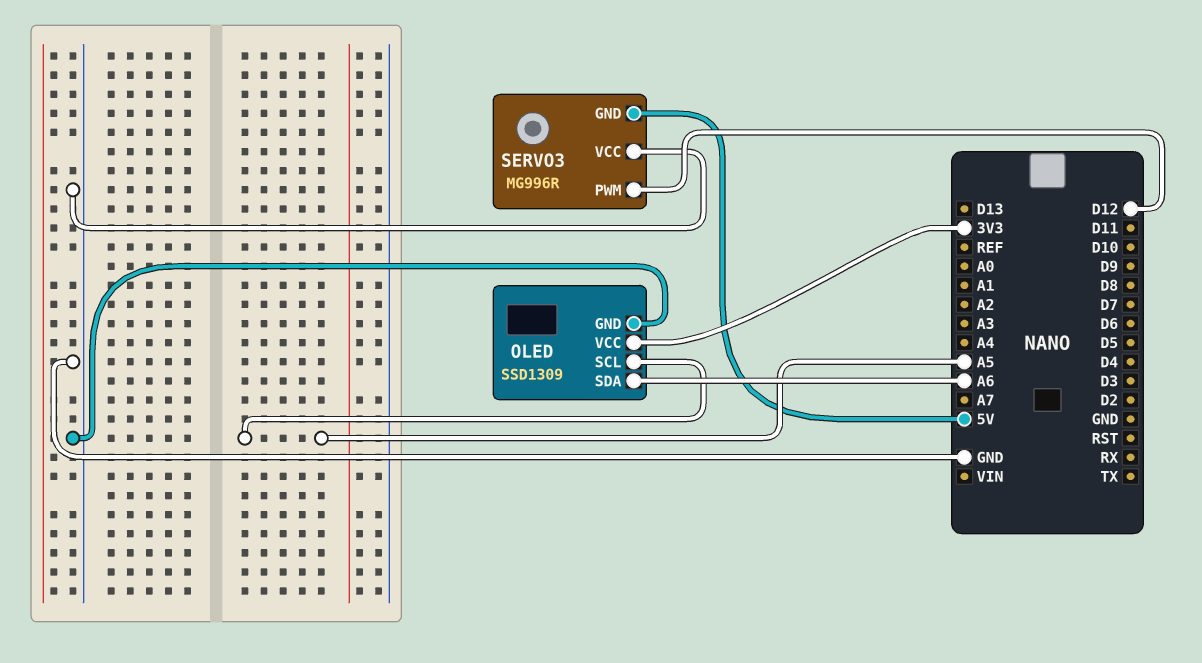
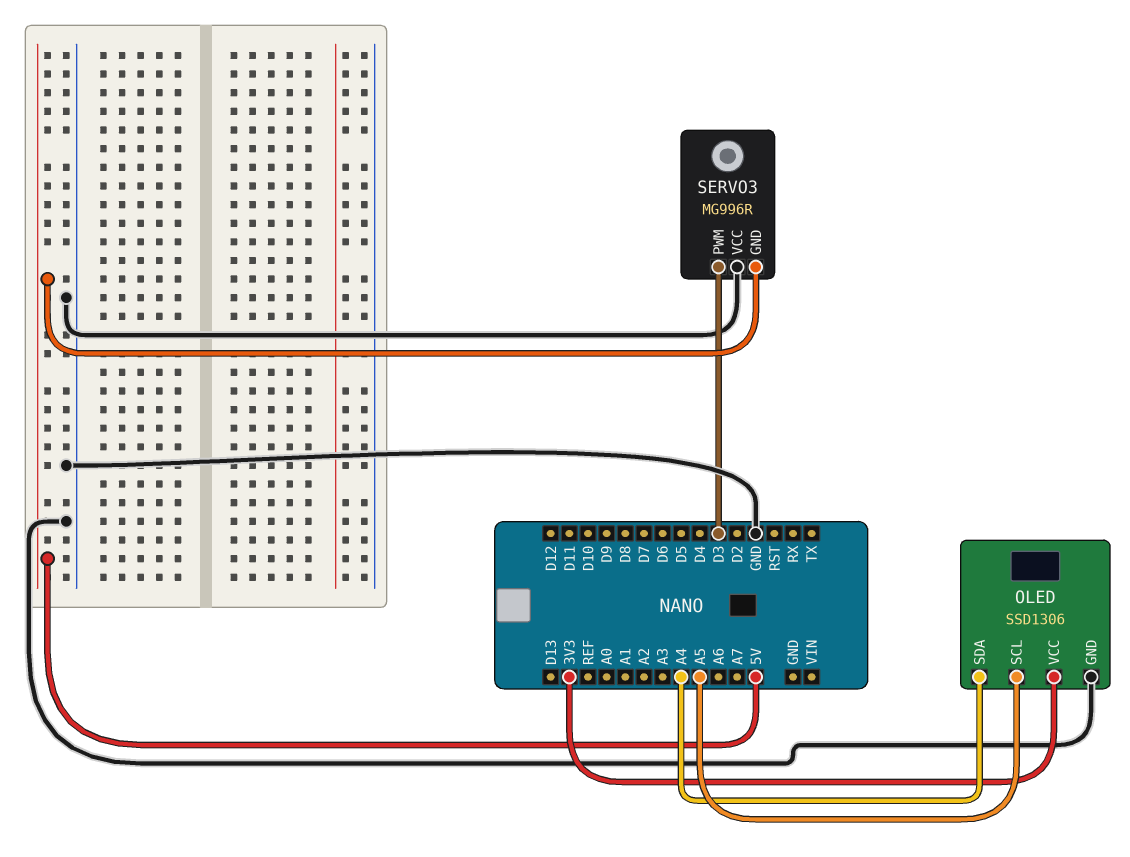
OLED: SSD1309 -> SSD1306
OLED pin SDA: A6 -> A4
SERVO3 pin PWM: D12 -> D3

